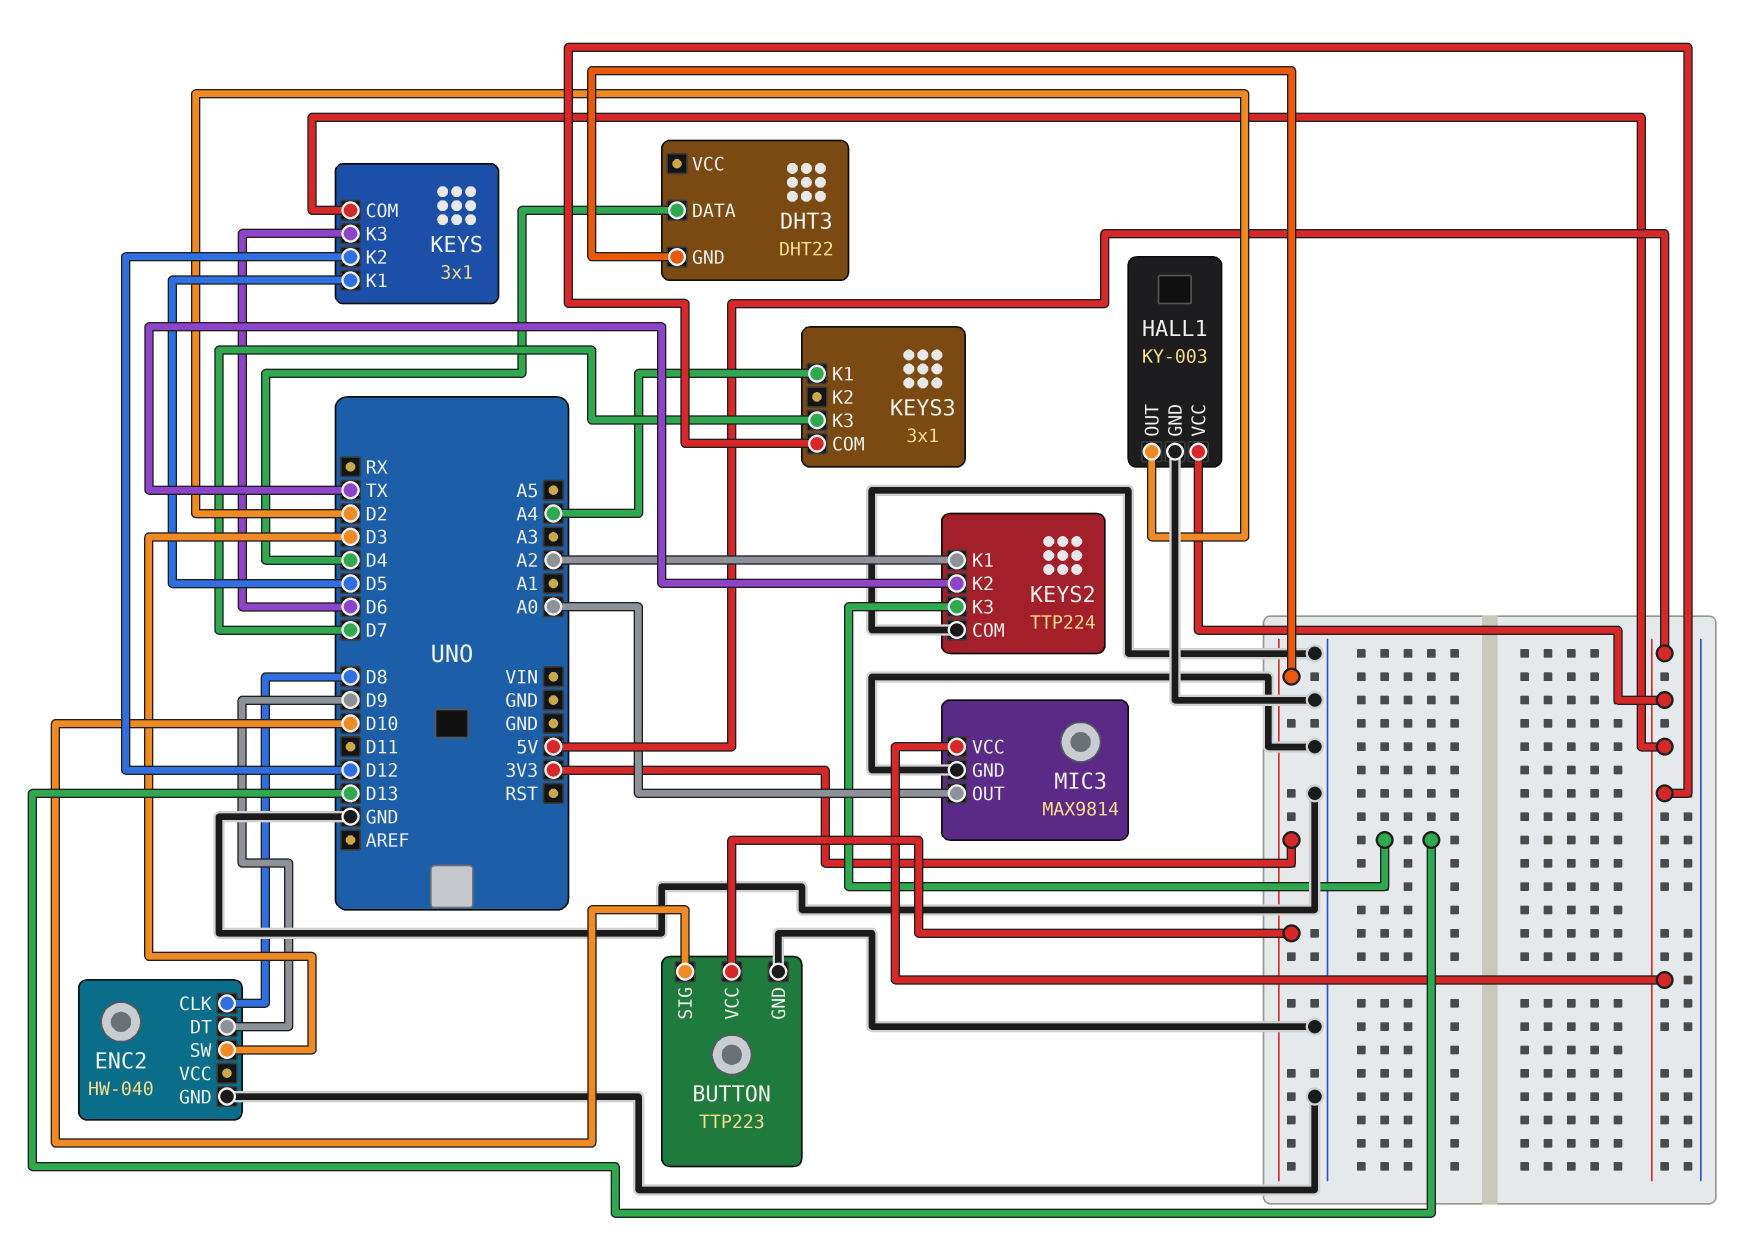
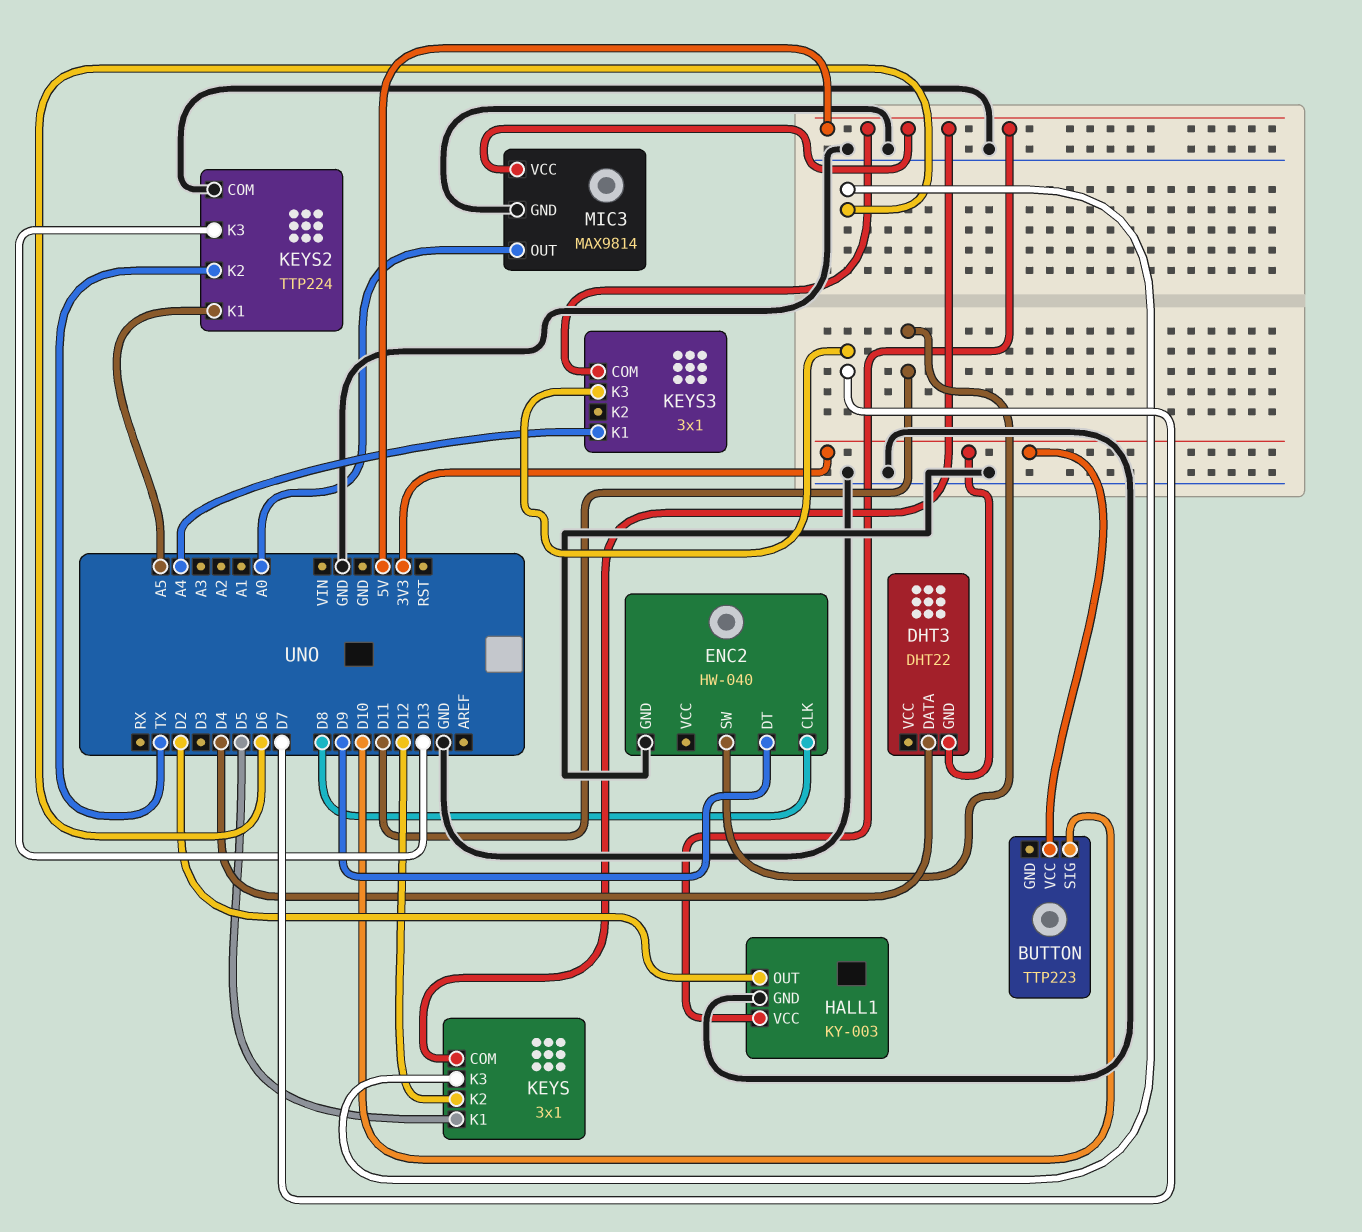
BUTTON pin GND: GND -> none
ENC2 pin SW: D3 -> D11
KEYS2 pin K1: A2 -> A5

